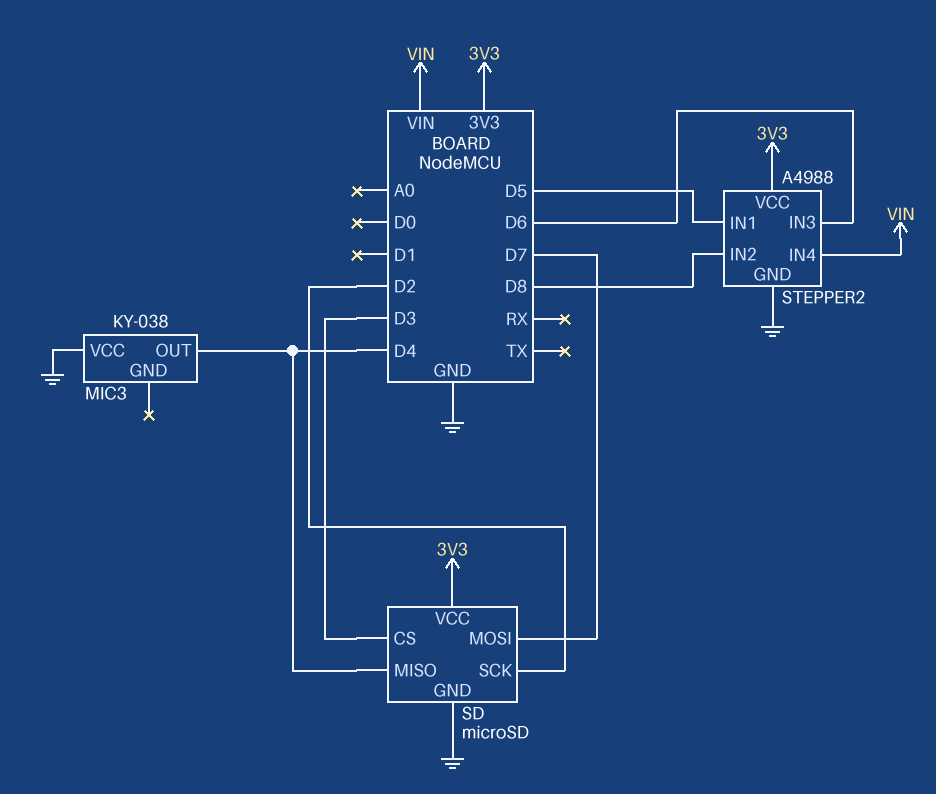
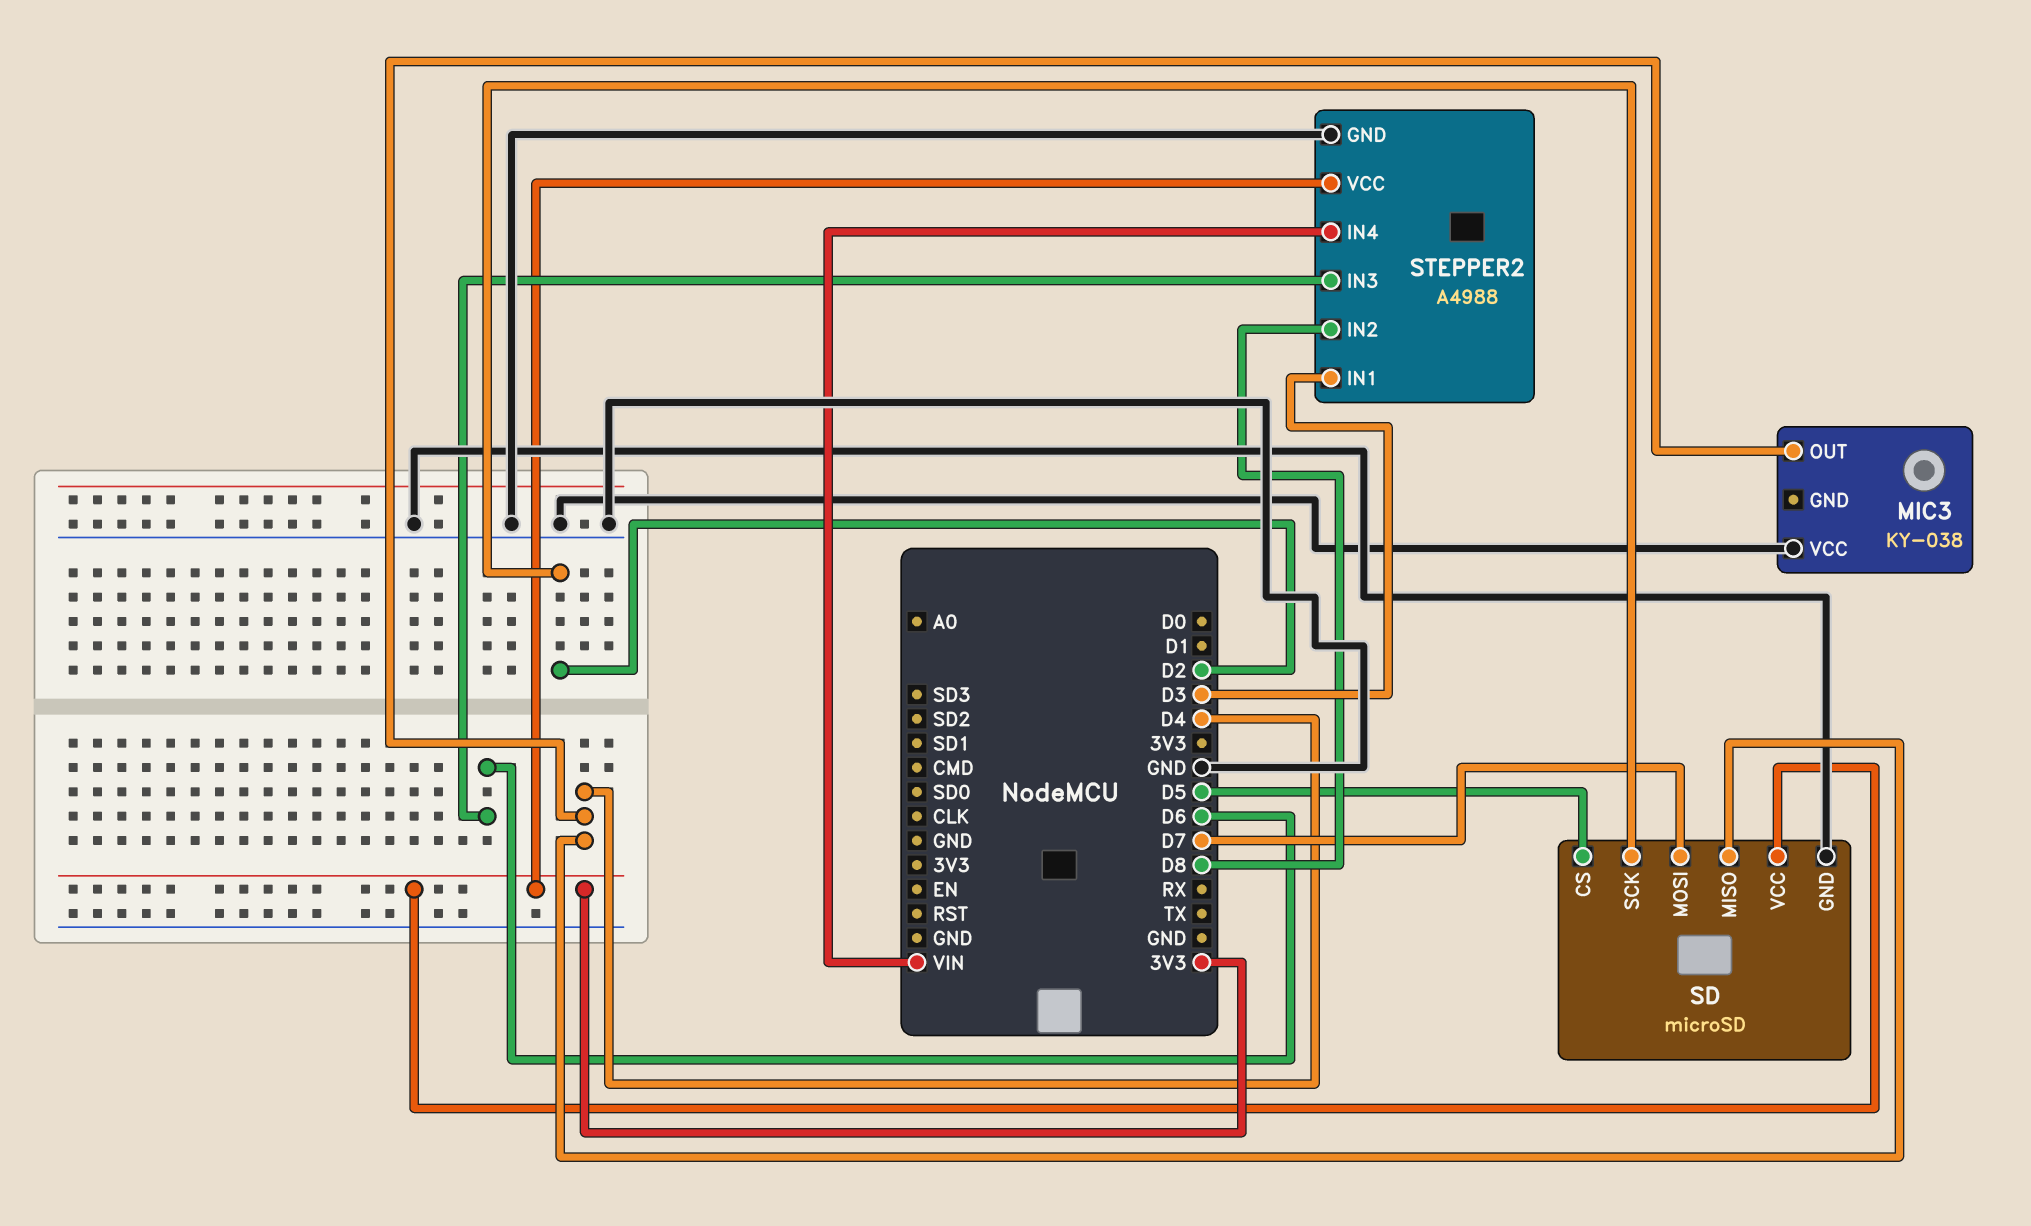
SD pin CS: D3 -> D5
STEPPER2 pin IN1: D5 -> D3

